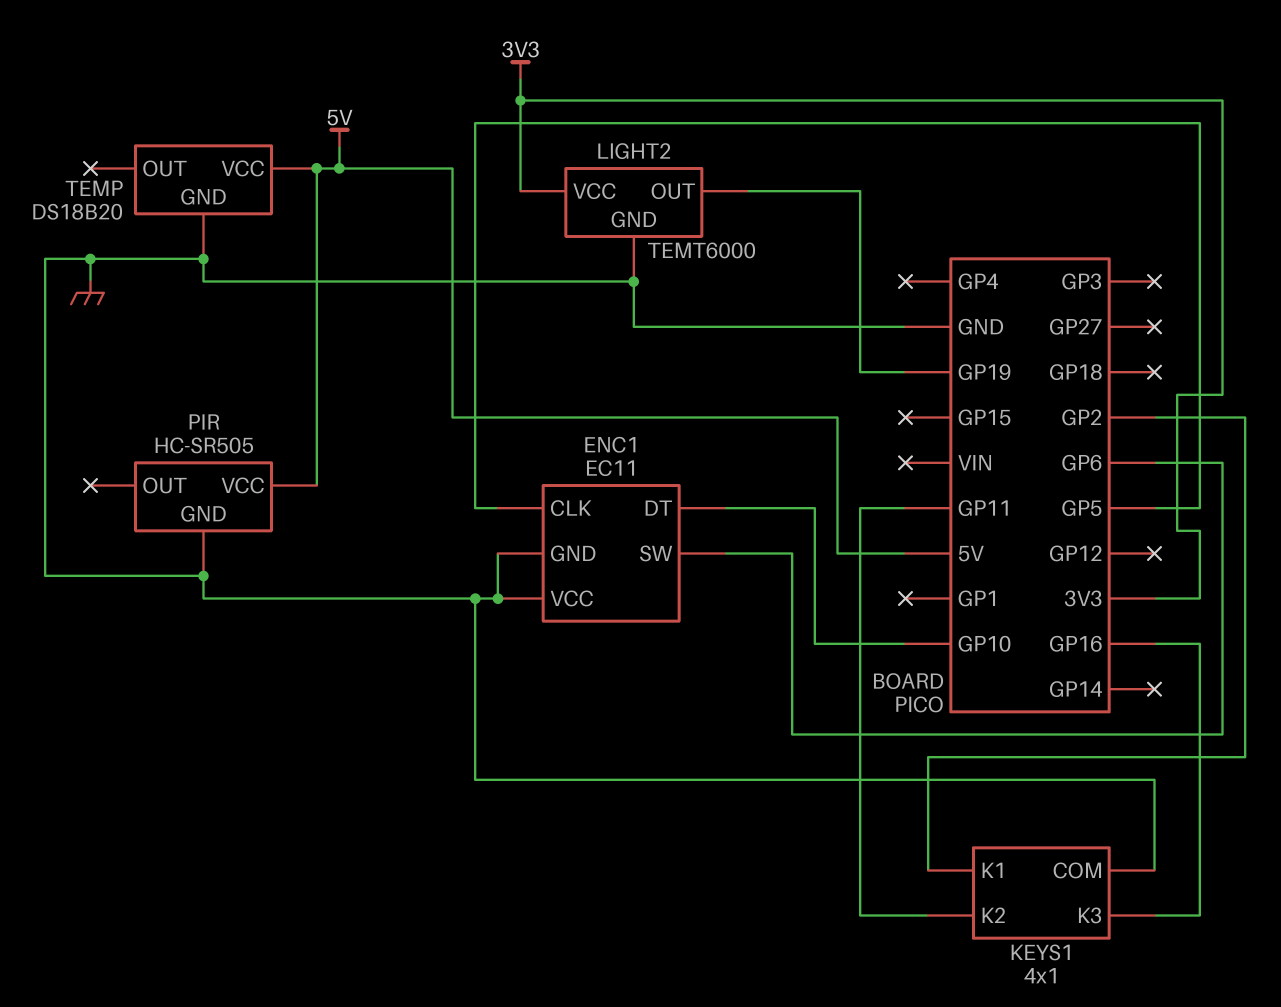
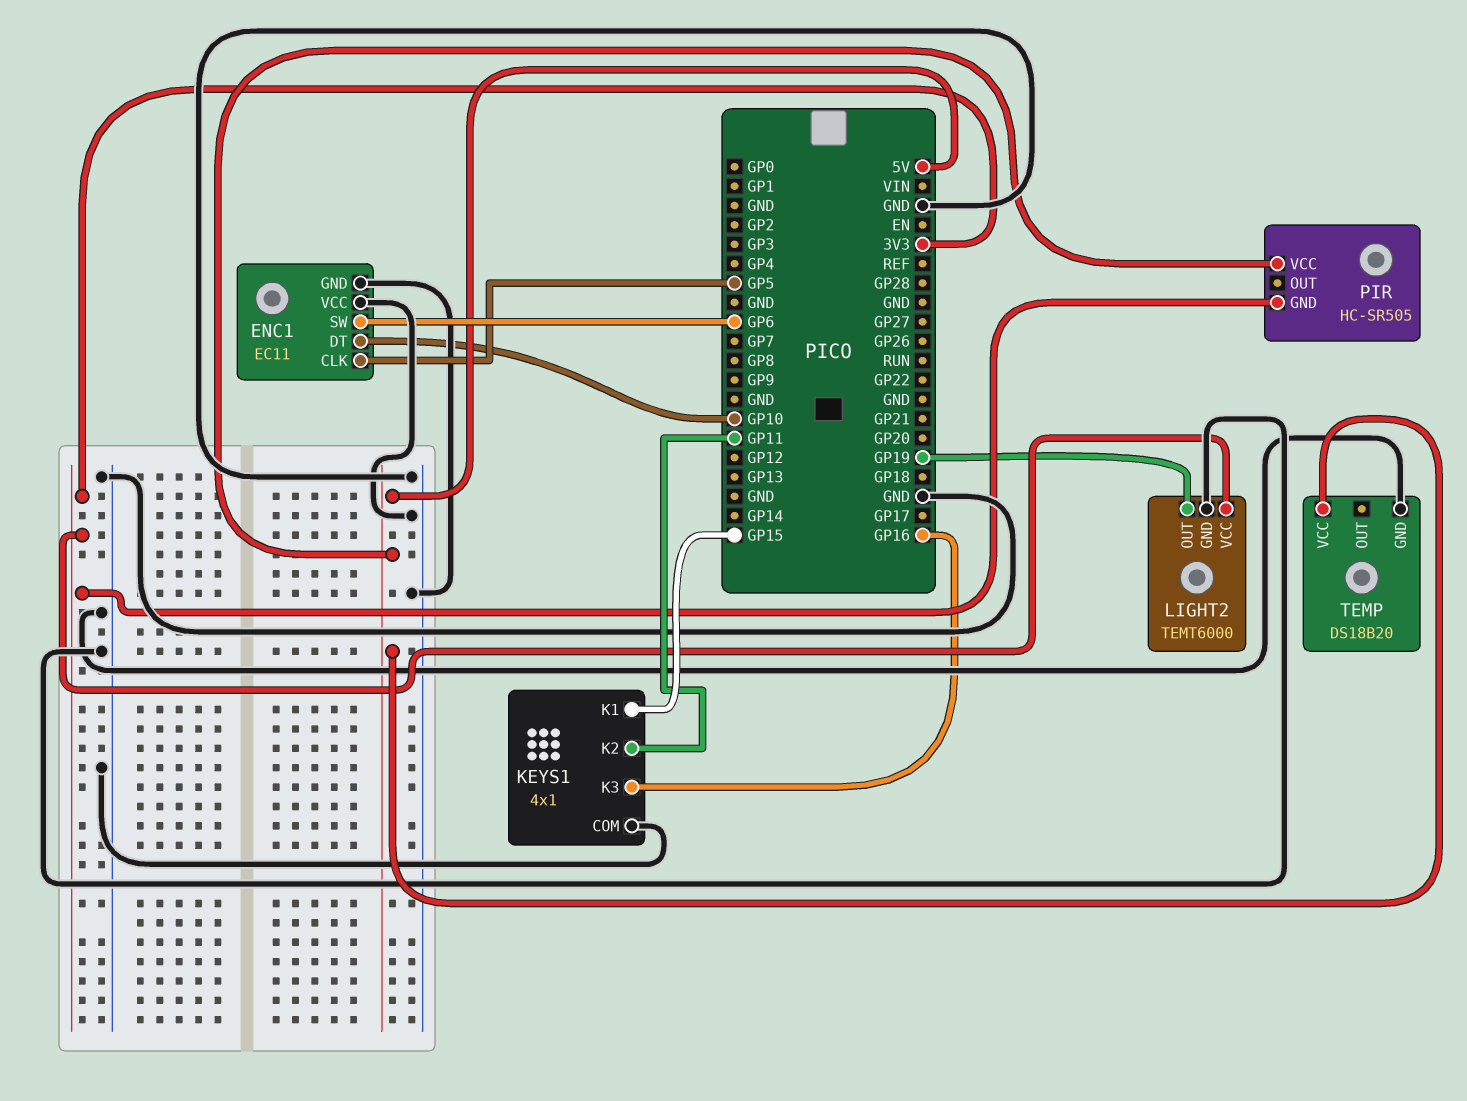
KEYS1 pin K1: GP2 -> GP15
PIR pin GND: GND -> 3V3

